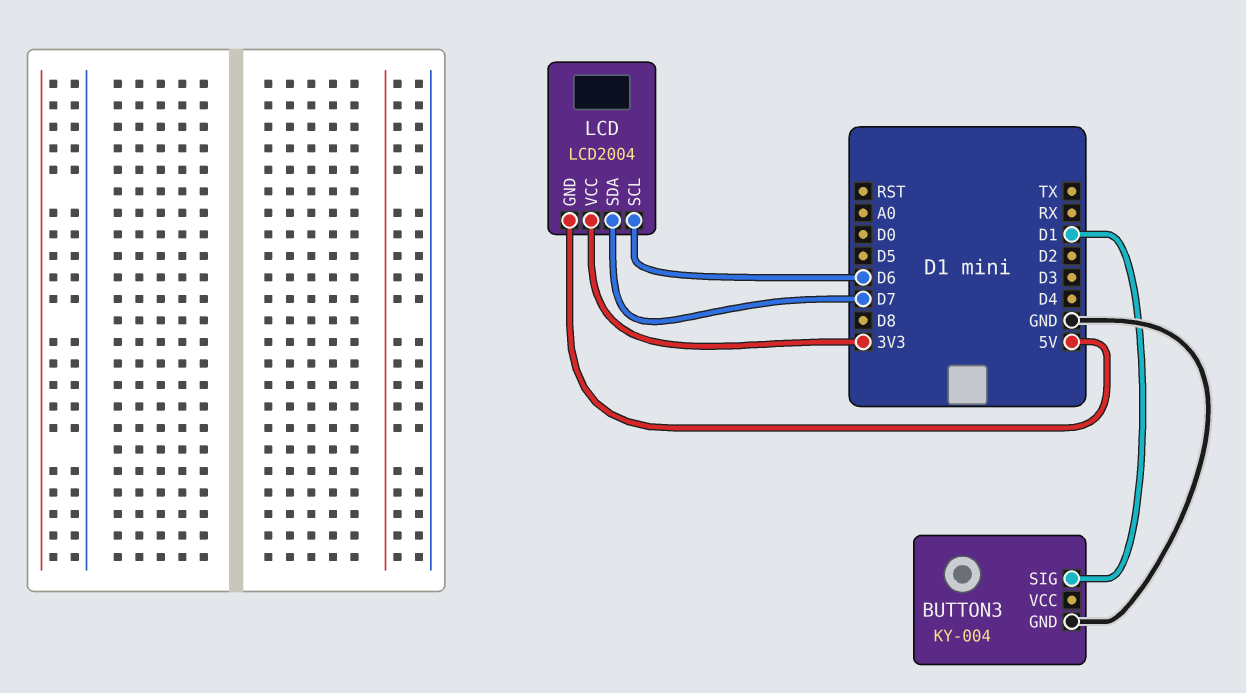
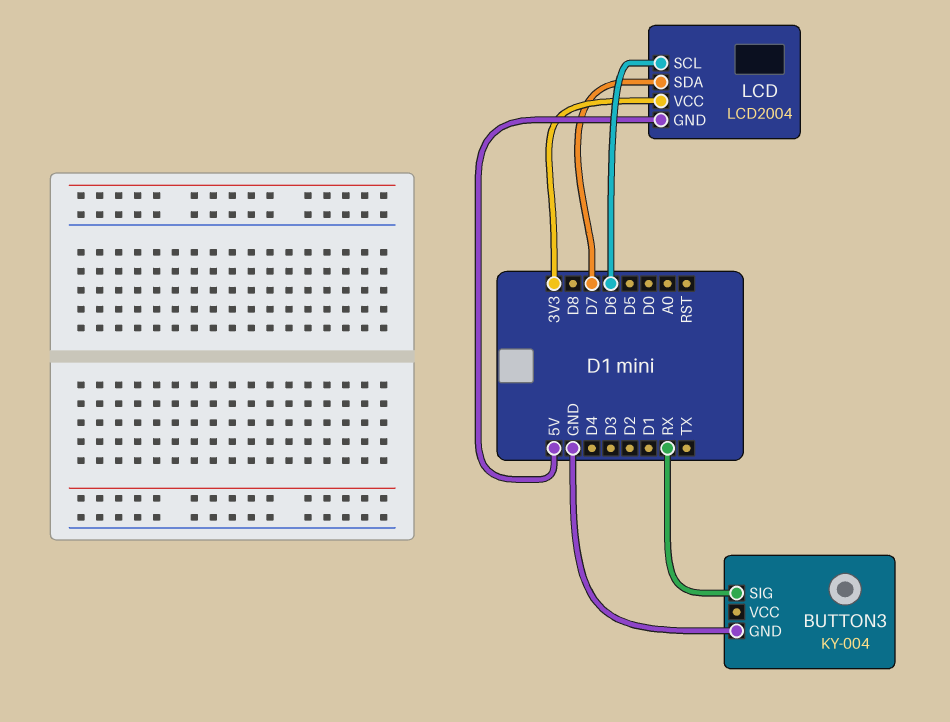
BUTTON3 pin SIG: D1 -> RX

